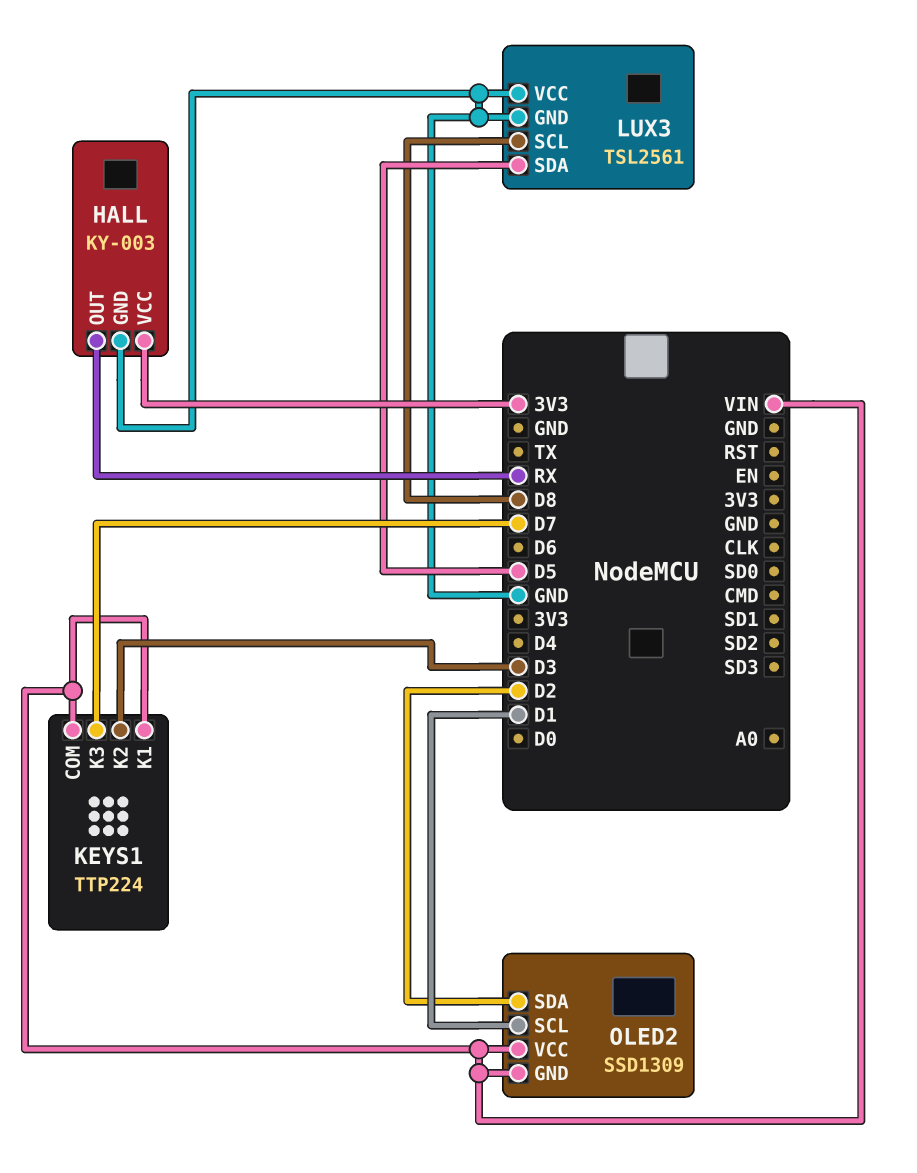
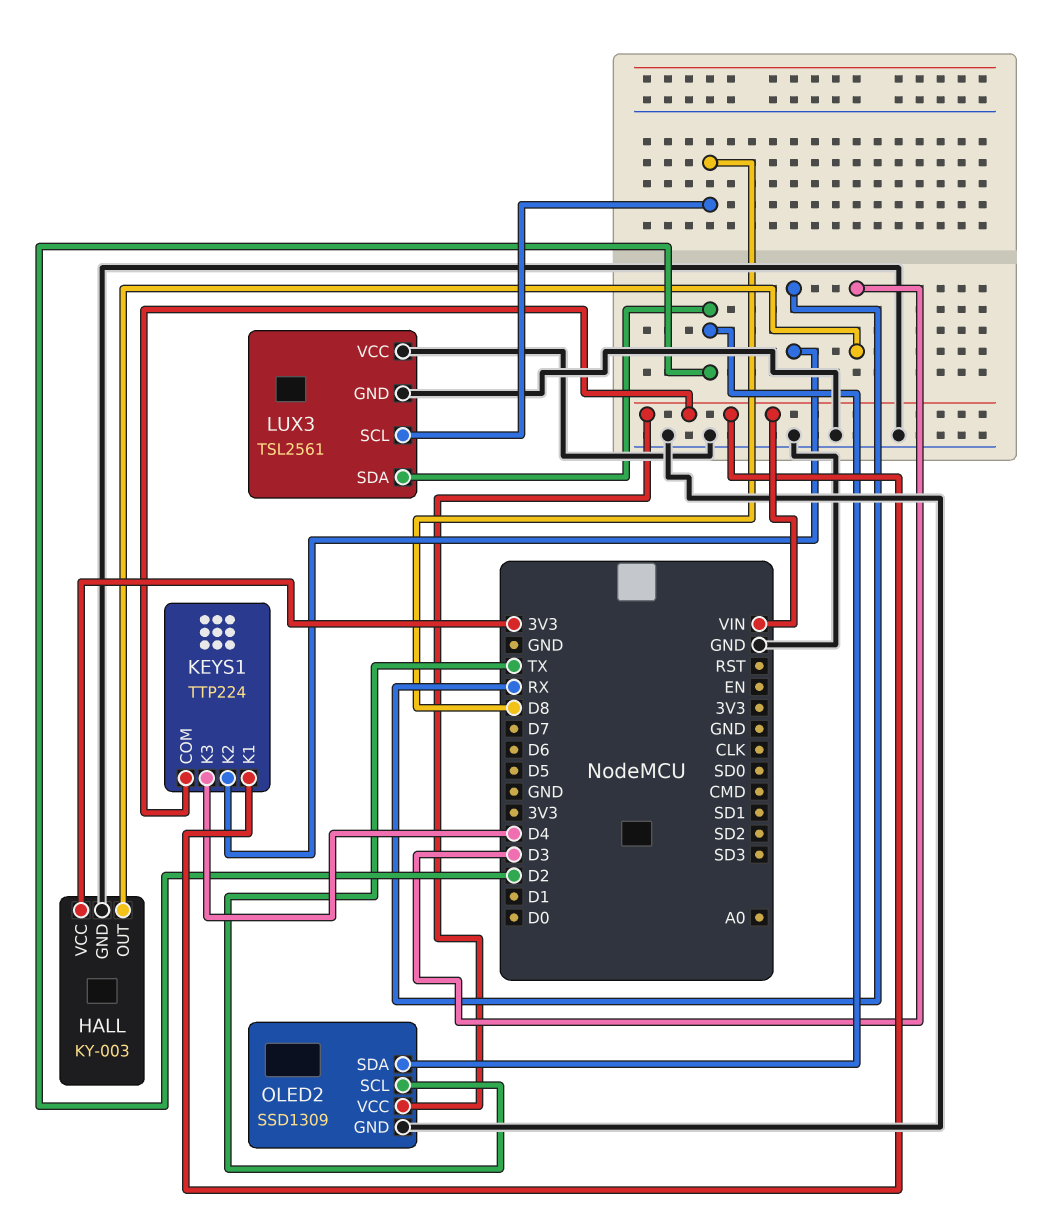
HALL pin OUT: RX -> D3
KEYS1 pin K2: D3 -> RX
KEYS1 pin K3: D7 -> D4
LUX3 pin SDA: D5 -> D2
OLED2 pin GND: VIN -> GND
OLED2 pin SCL: D1 -> TX

